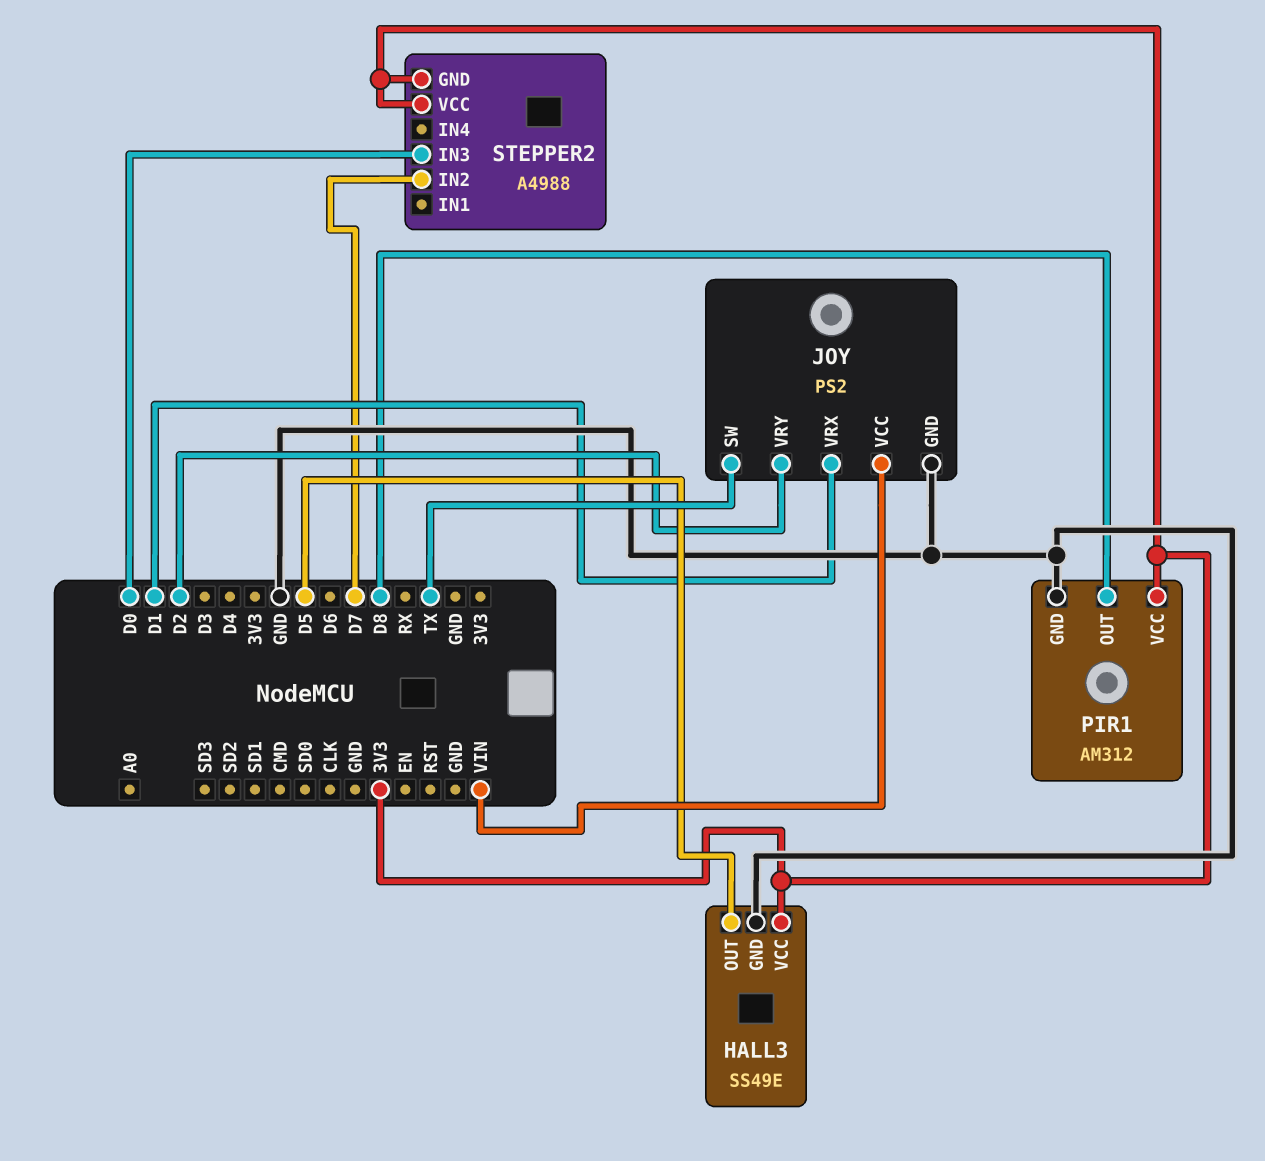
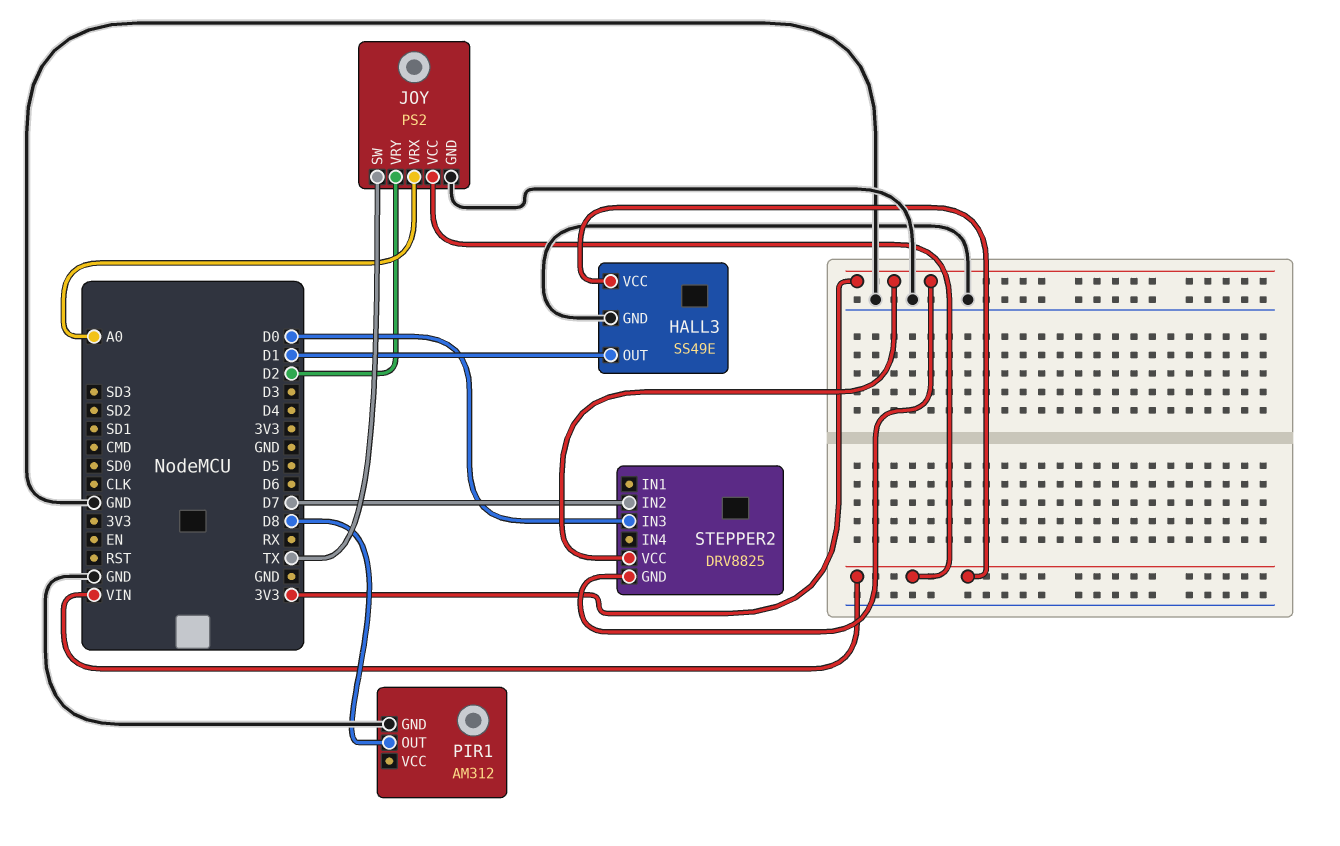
HALL3 pin OUT: D5 -> D1
HALL3 pin VCC: 3V3 -> VIN
JOY pin VRX: D1 -> A0
PIR1 pin VCC: 3V3 -> none
STEPPER2: A4988 -> DRV8825

